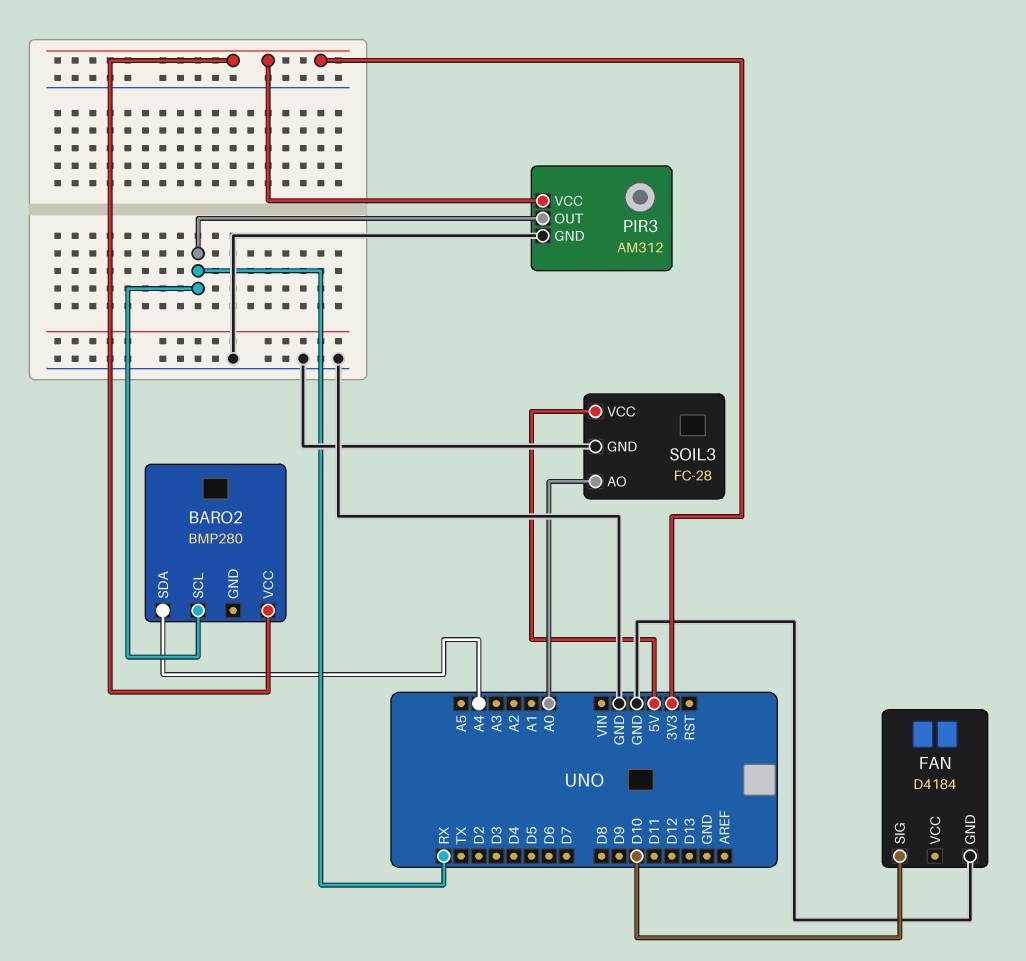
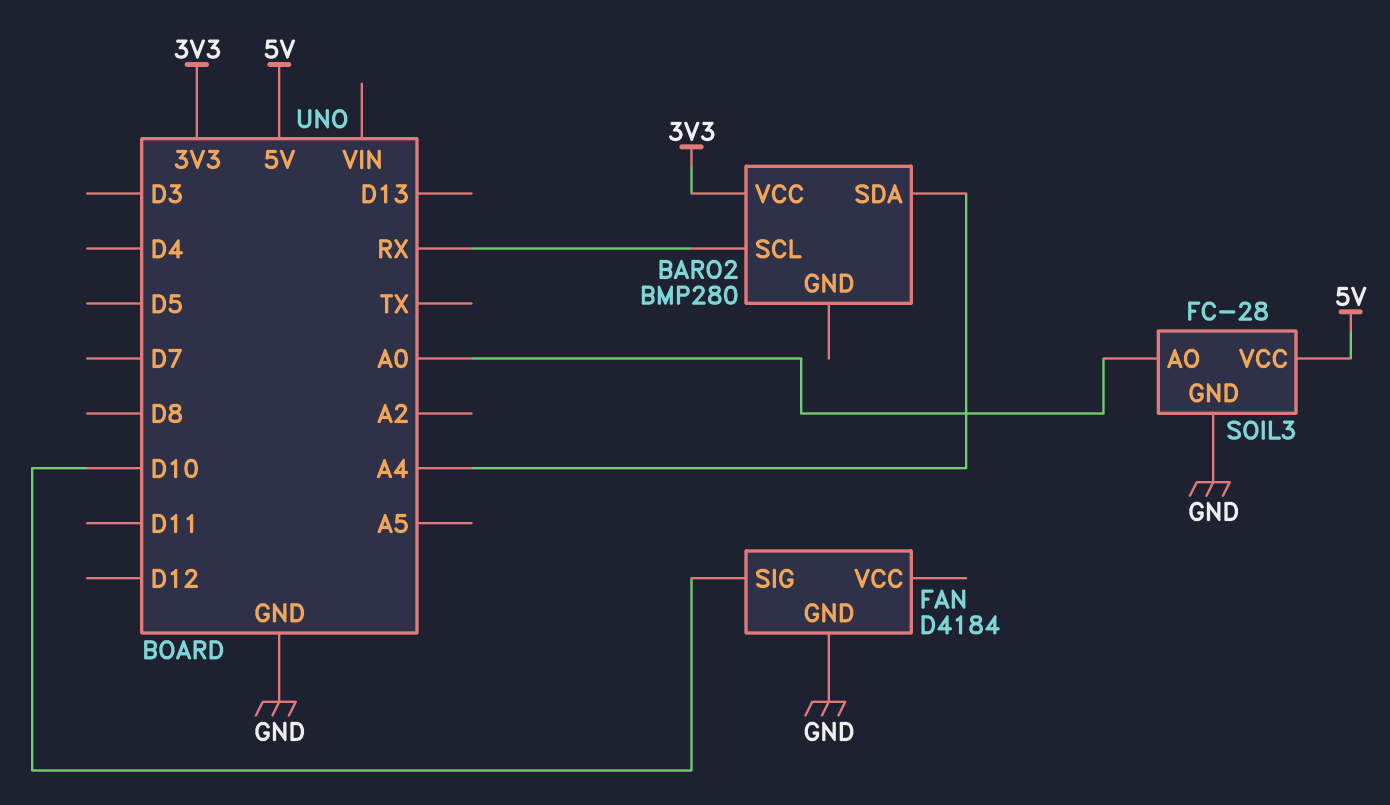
PIR3: AM312 -> none
PIR3 pin GND: GND -> none
PIR3 pin OUT: RX -> none
PIR3 pin VCC: 3V3 -> none

